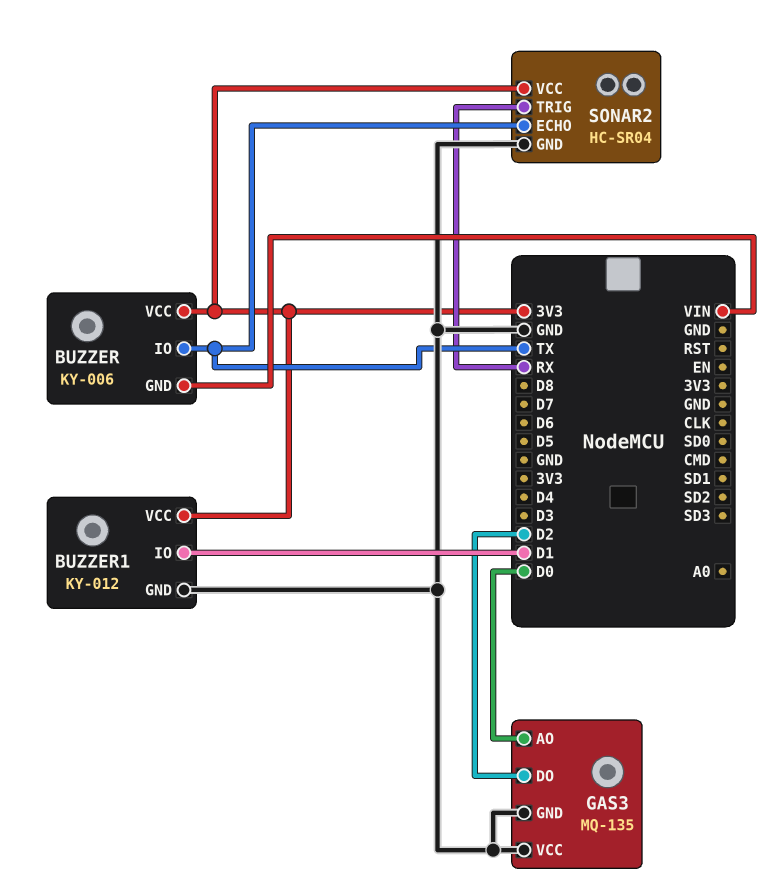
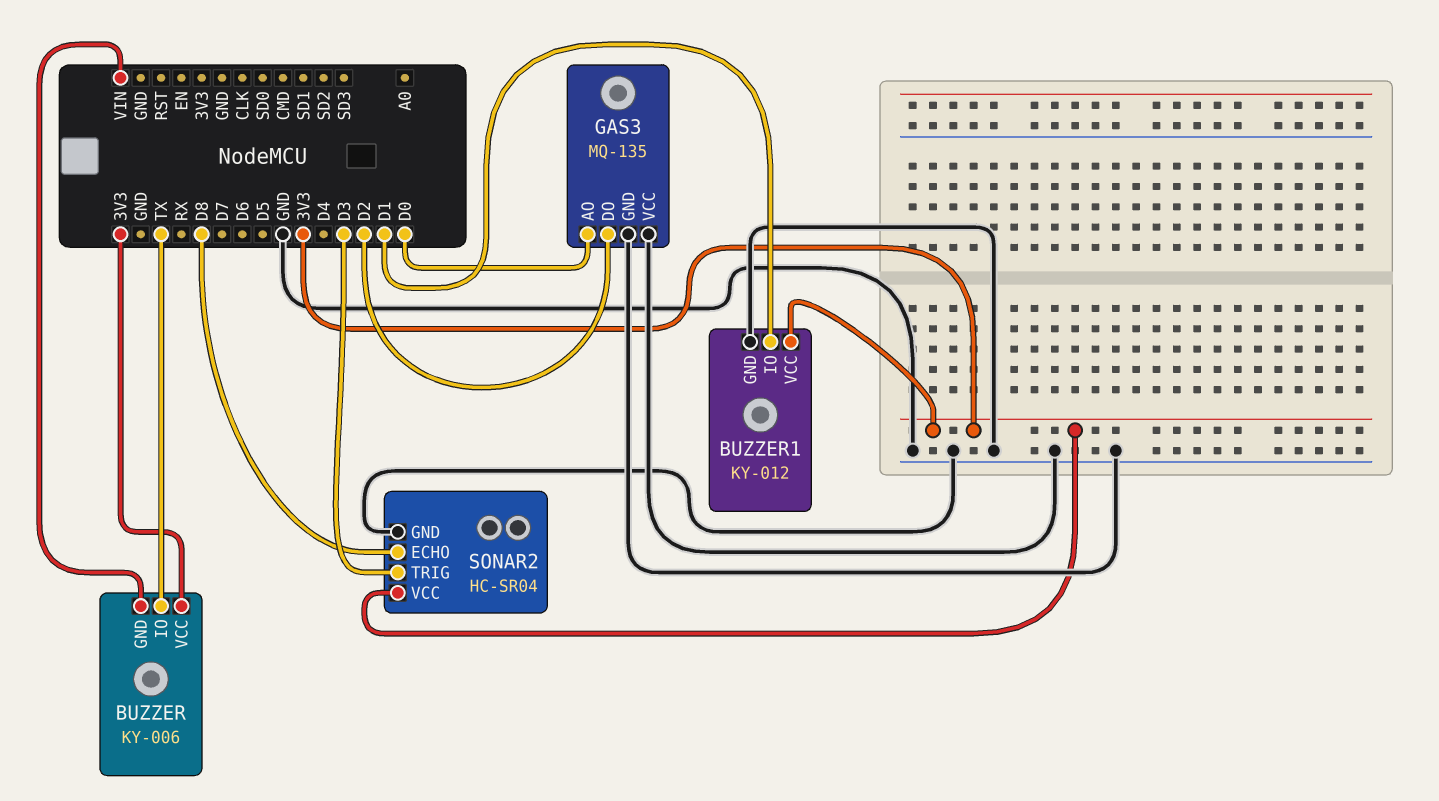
SONAR2 pin ECHO: TX -> D8
SONAR2 pin TRIG: RX -> D3

